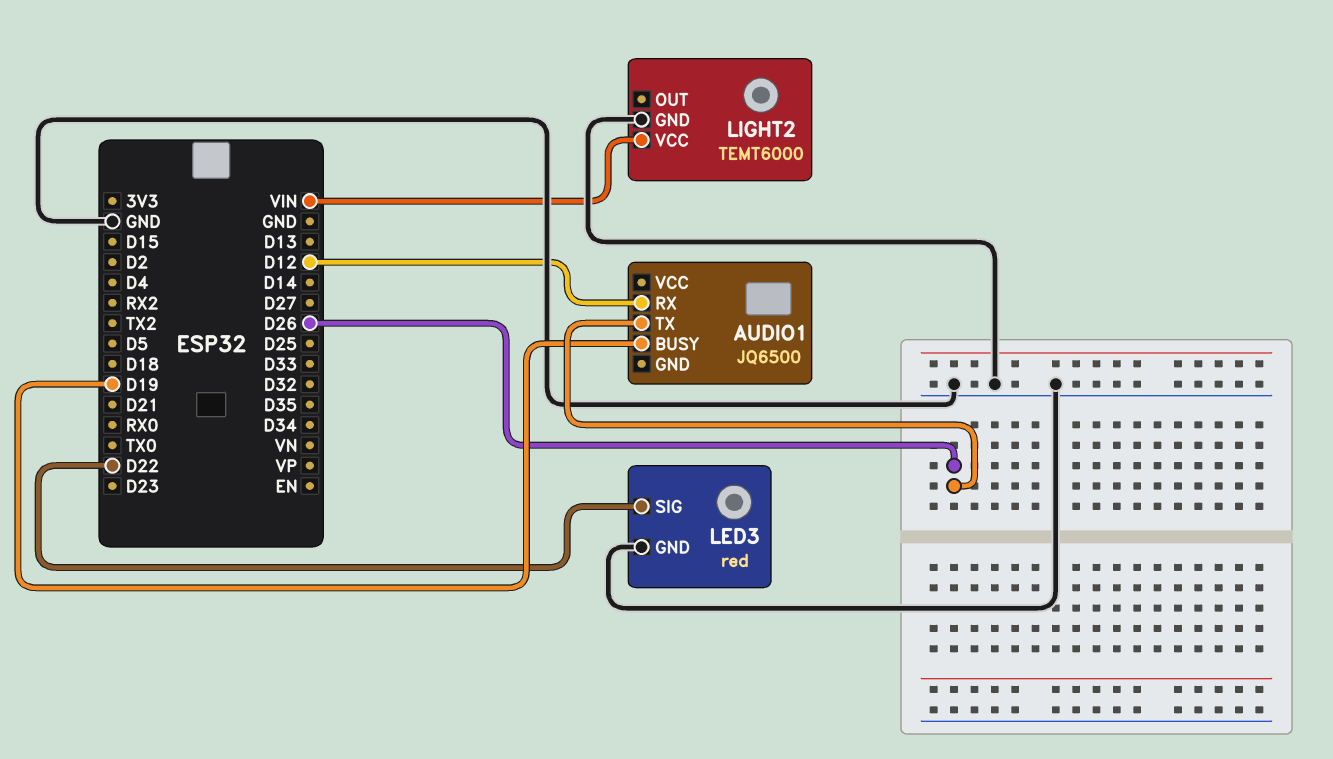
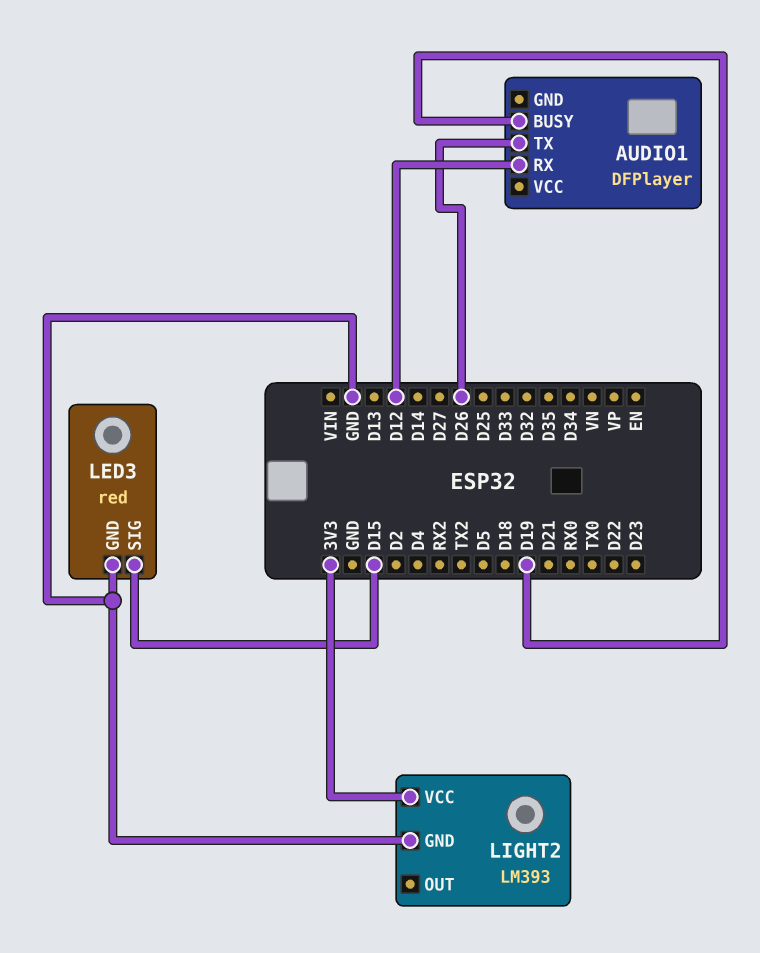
AUDIO1: JQ6500 -> DFPlayer
LED3 pin SIG: D22 -> D15
LIGHT2: TEMT6000 -> LM393
LIGHT2 pin VCC: VIN -> 3V3

